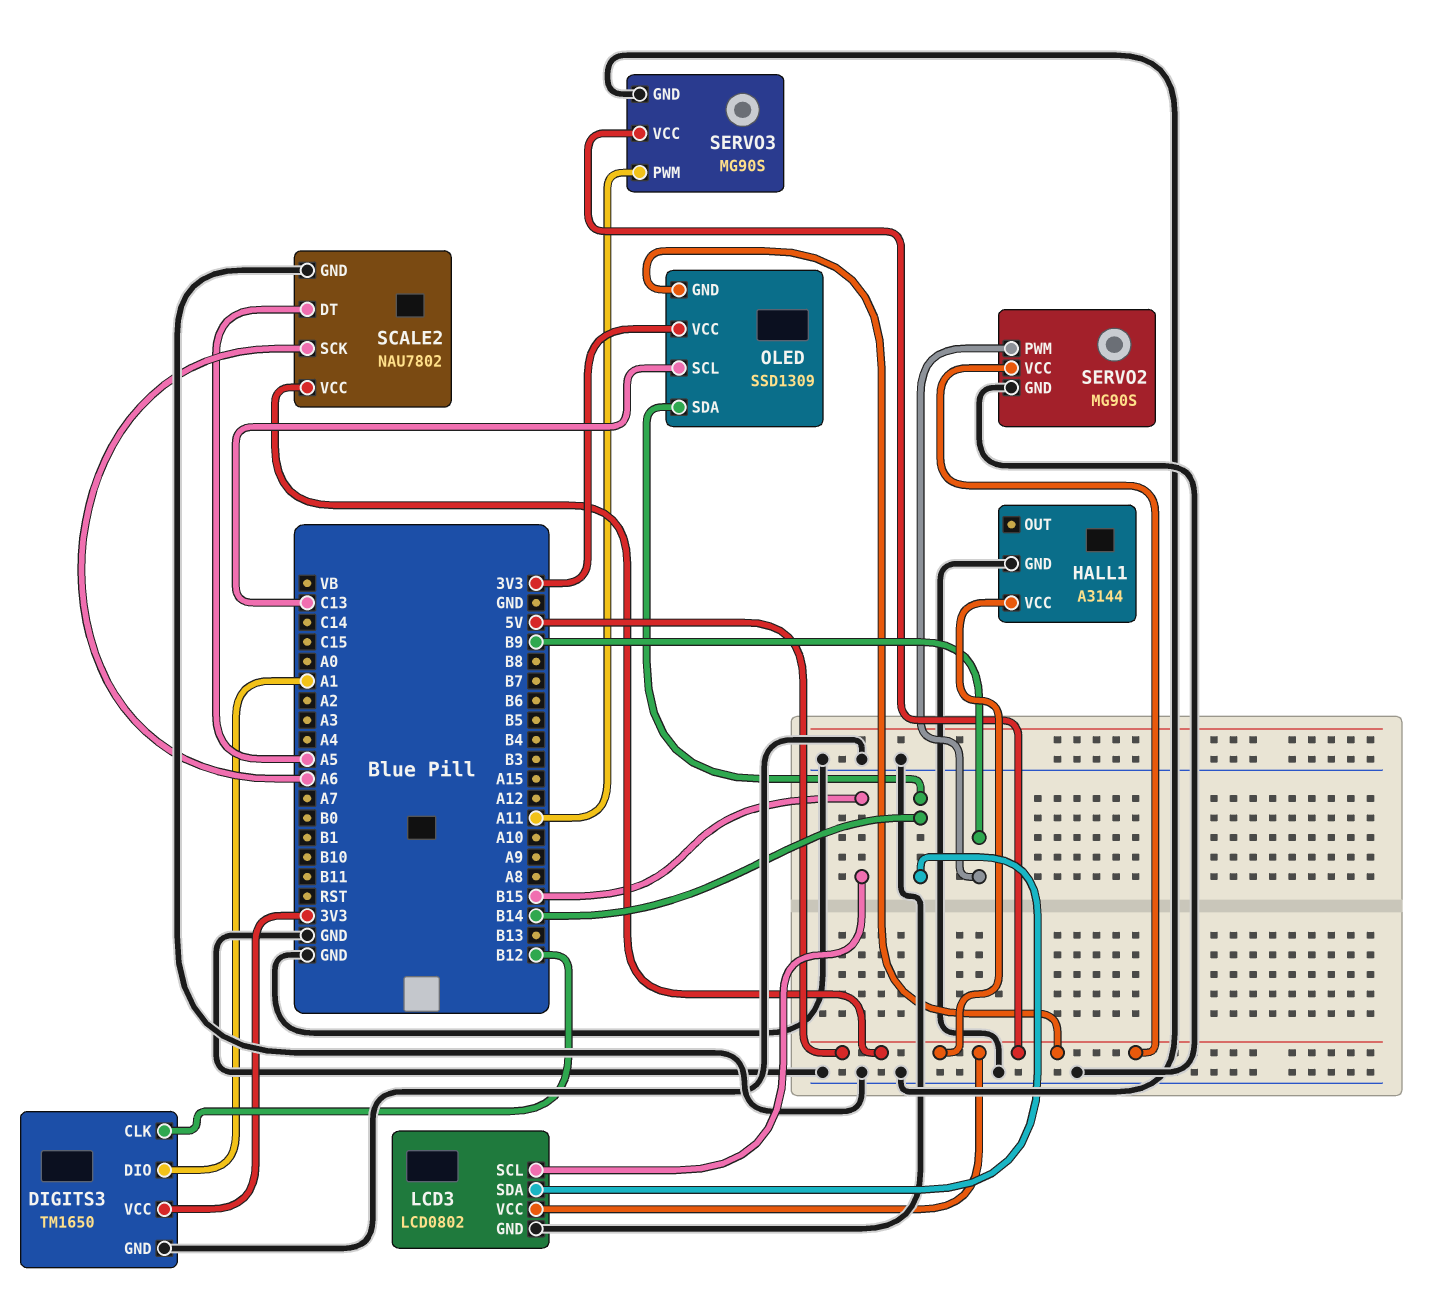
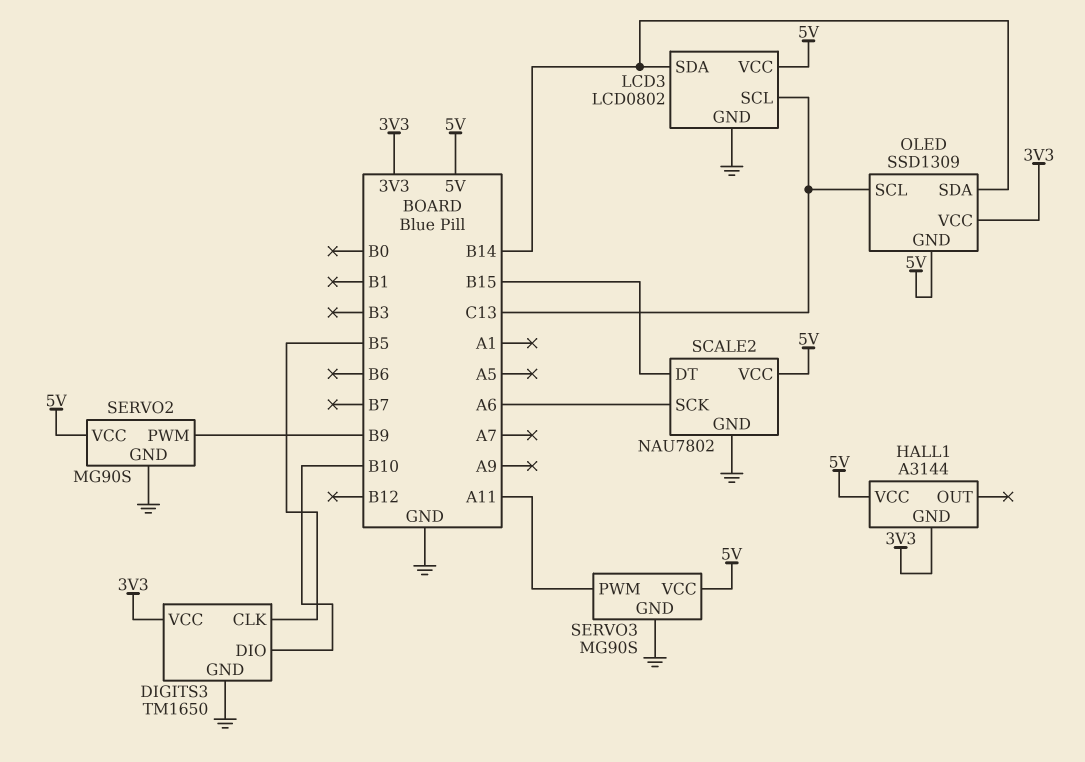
DIGITS3 pin CLK: B12 -> B5
DIGITS3 pin DIO: A1 -> B10
HALL1 pin GND: GND -> 3V3
LCD3 pin SCL: B15 -> C13
SCALE2 pin DT: A5 -> B15

